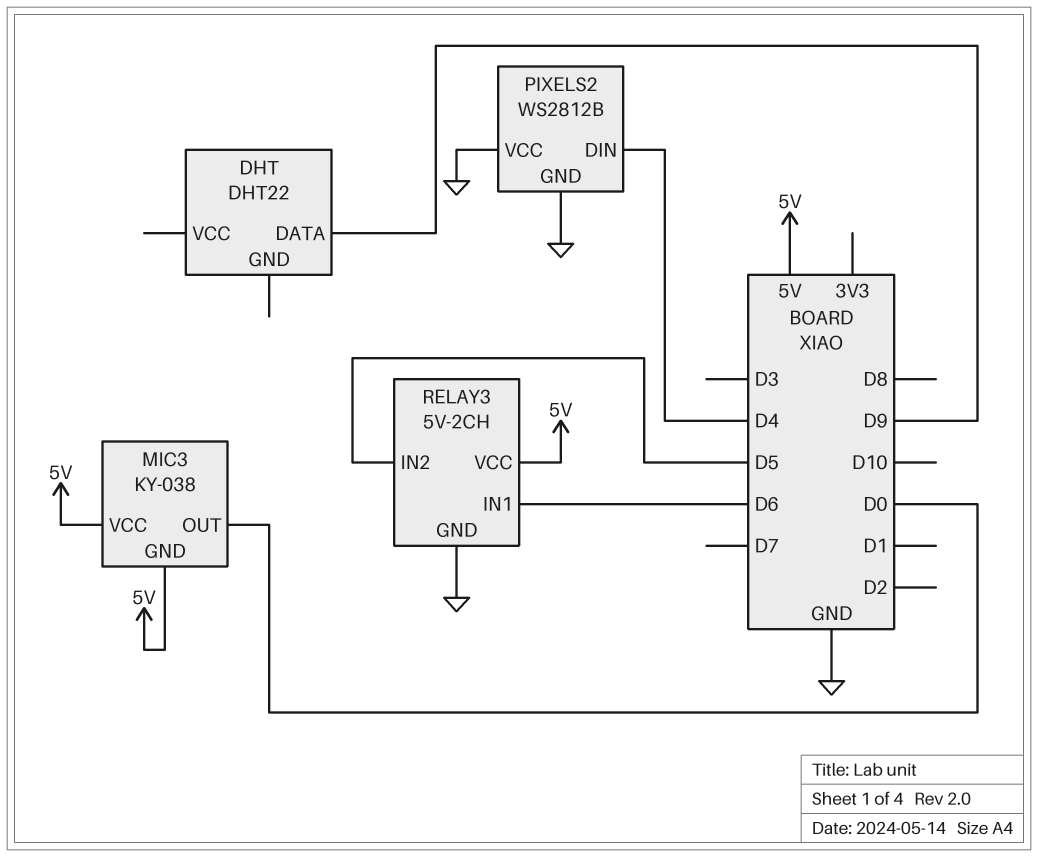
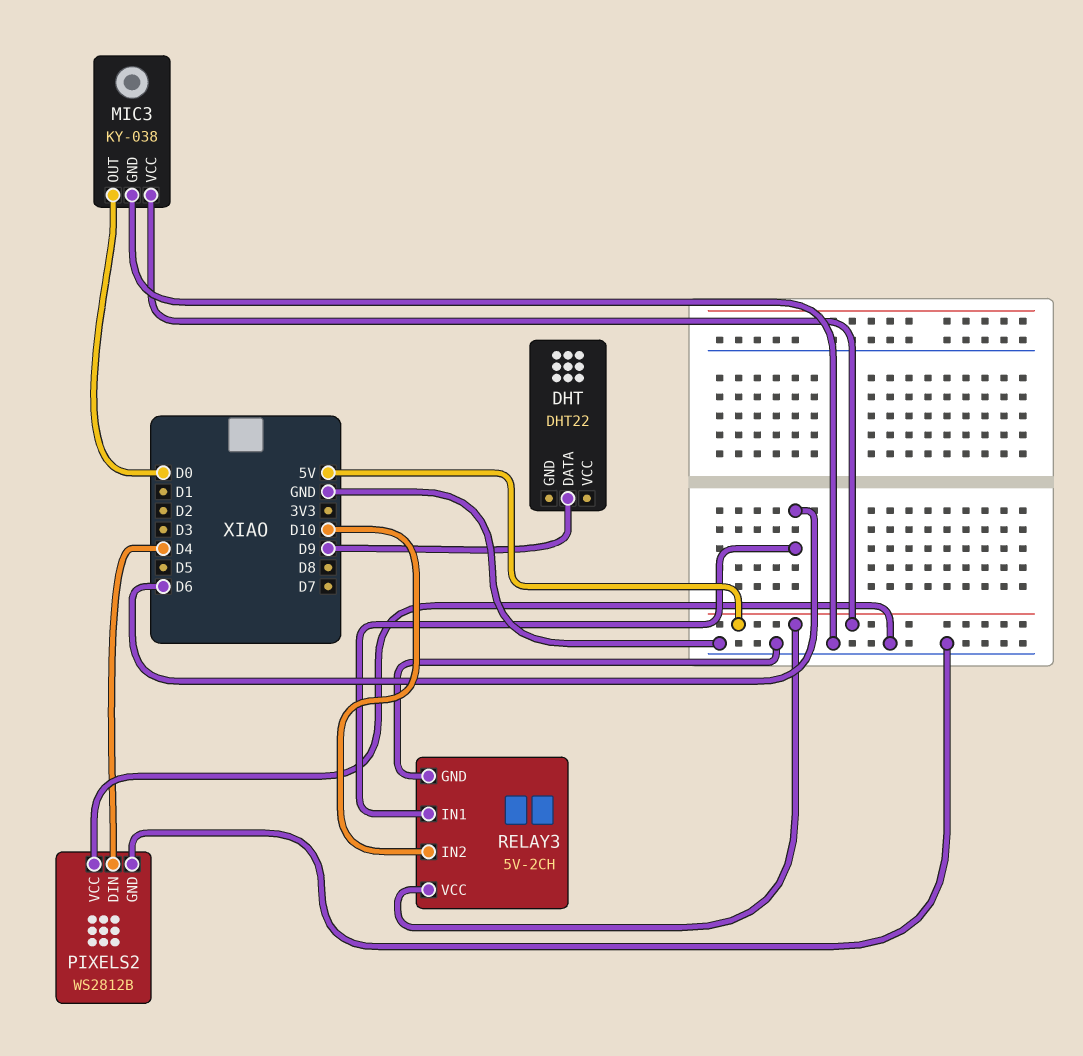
MIC3 pin GND: 5V -> GND
RELAY3 pin IN2: D5 -> D10

